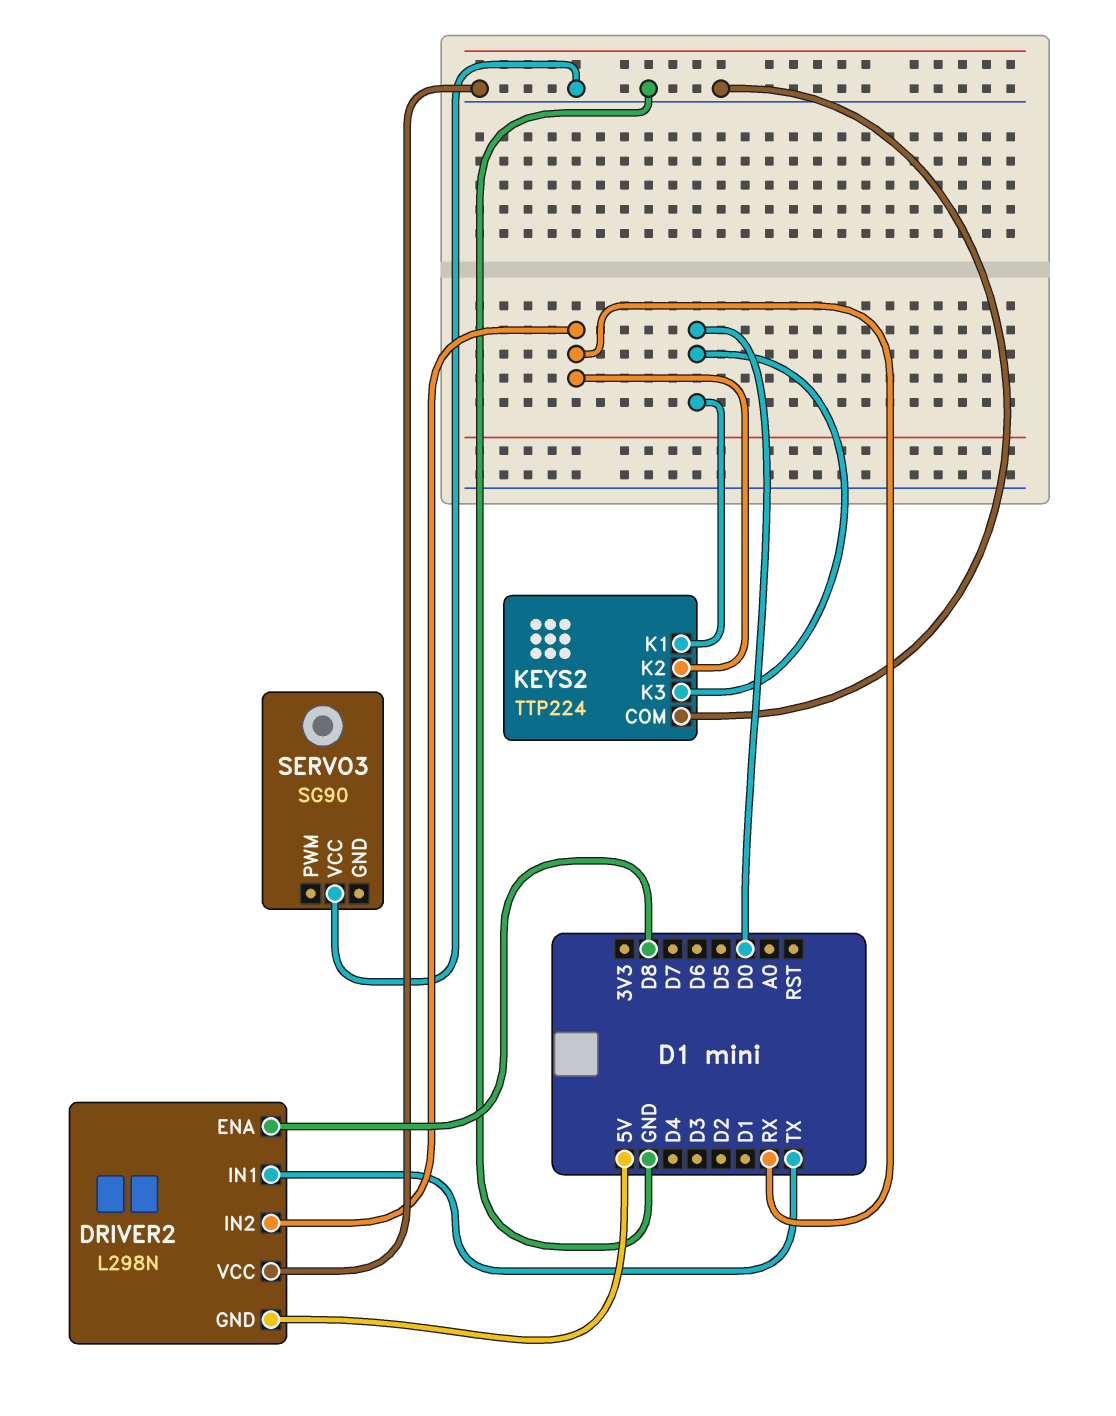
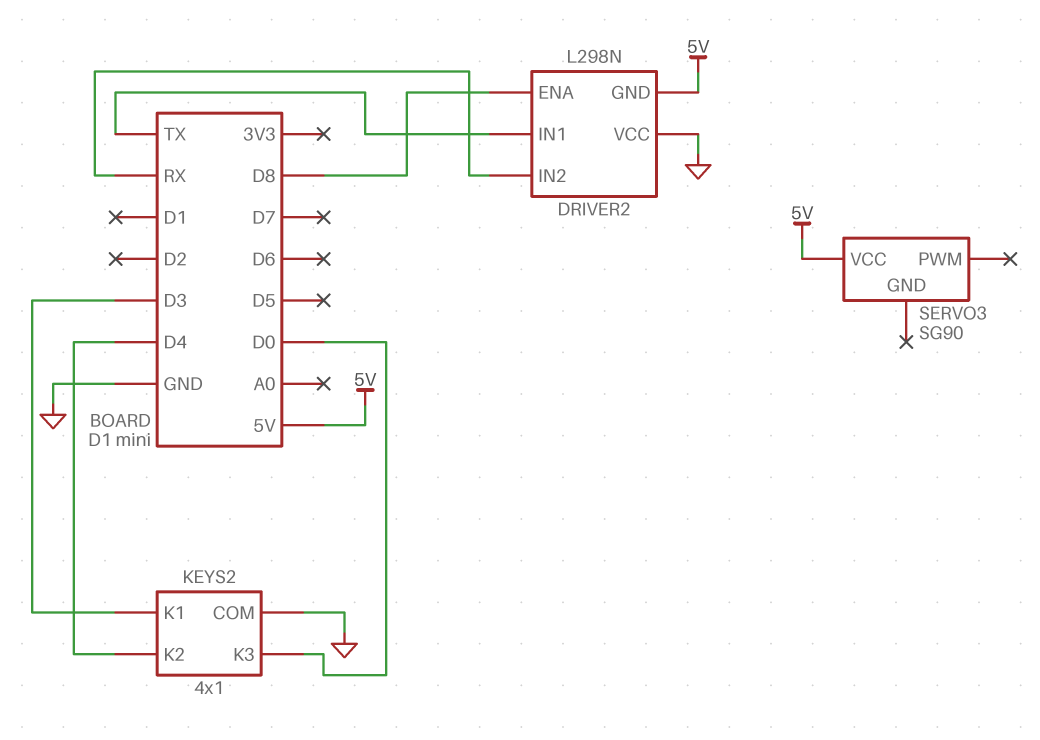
KEYS2: TTP224 -> 4x1
KEYS2 pin K1: D0 -> D3
KEYS2 pin K2: RX -> D4
SERVO3 pin VCC: GND -> 5V

